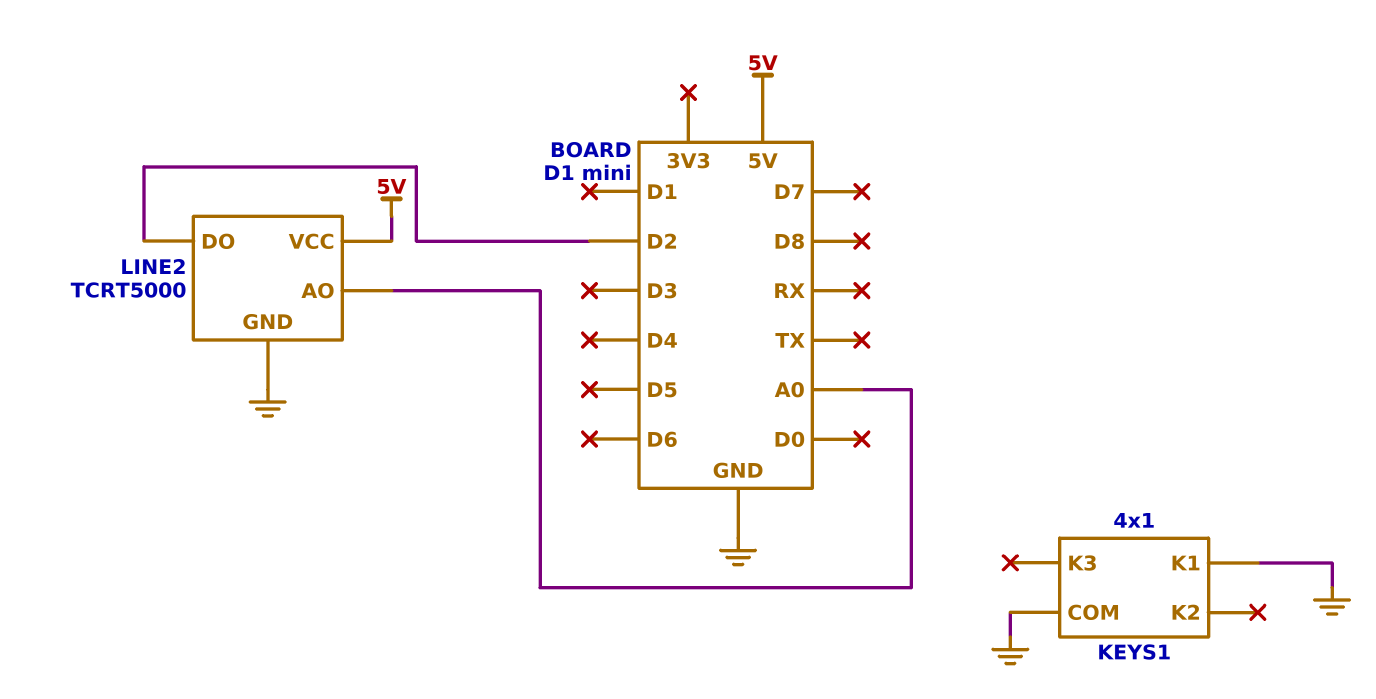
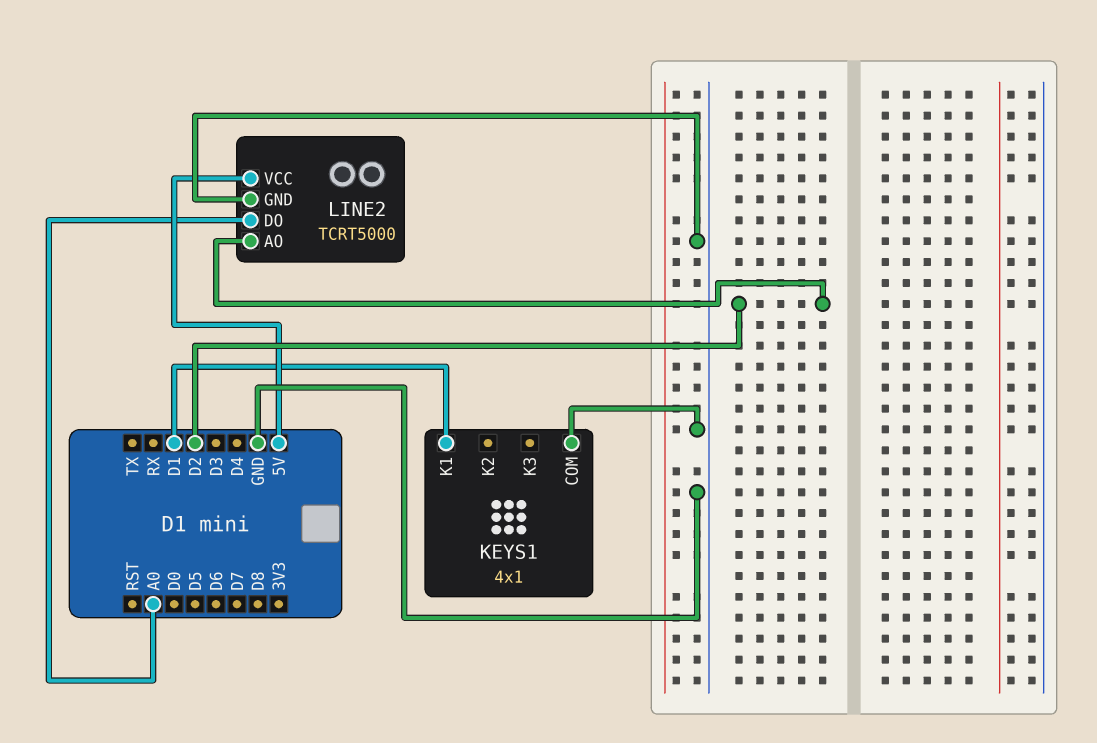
KEYS1 pin K1: GND -> D1
LINE2 pin AO: A0 -> D2
LINE2 pin DO: D2 -> A0

